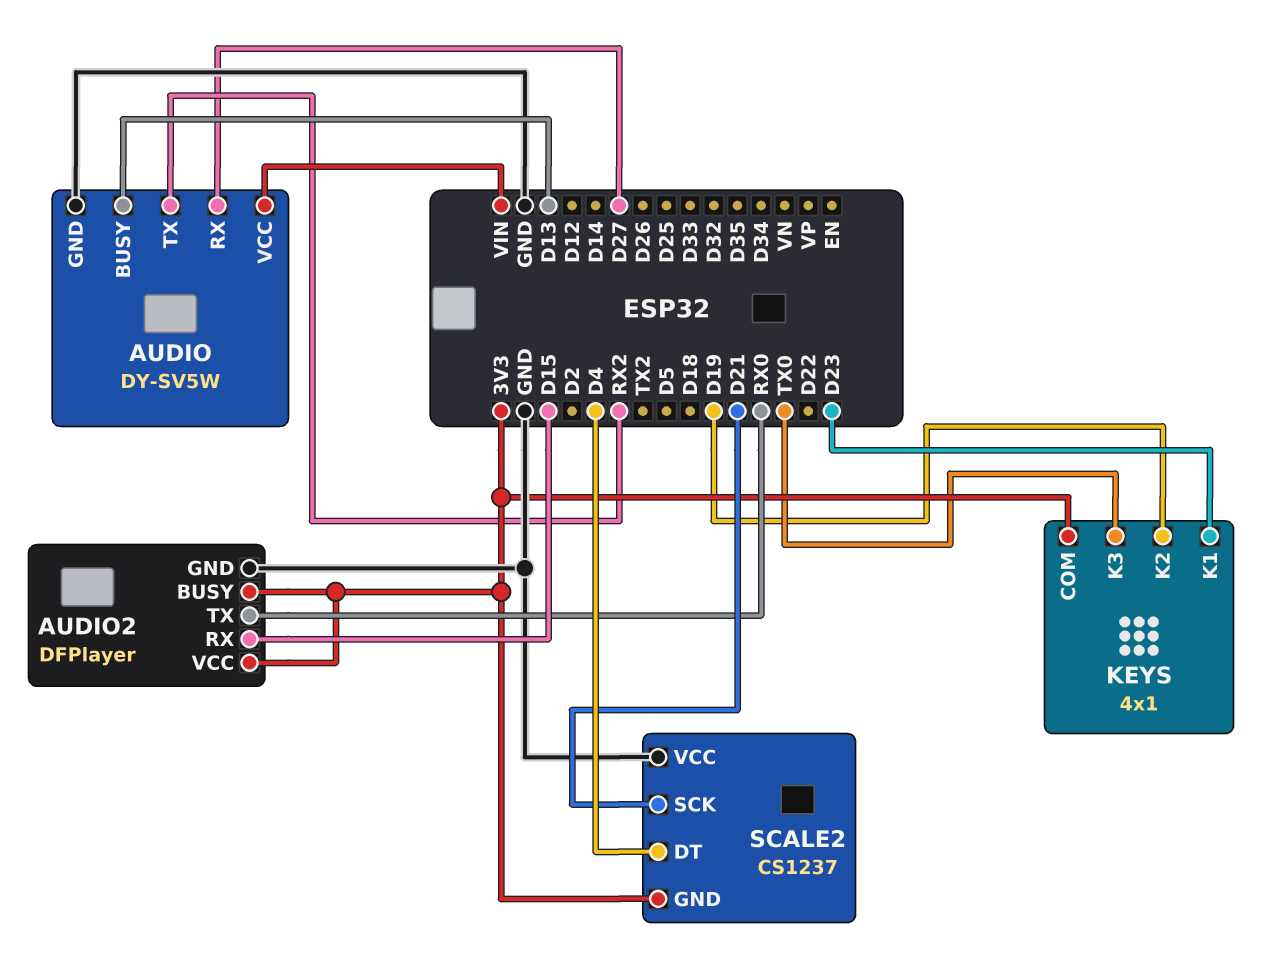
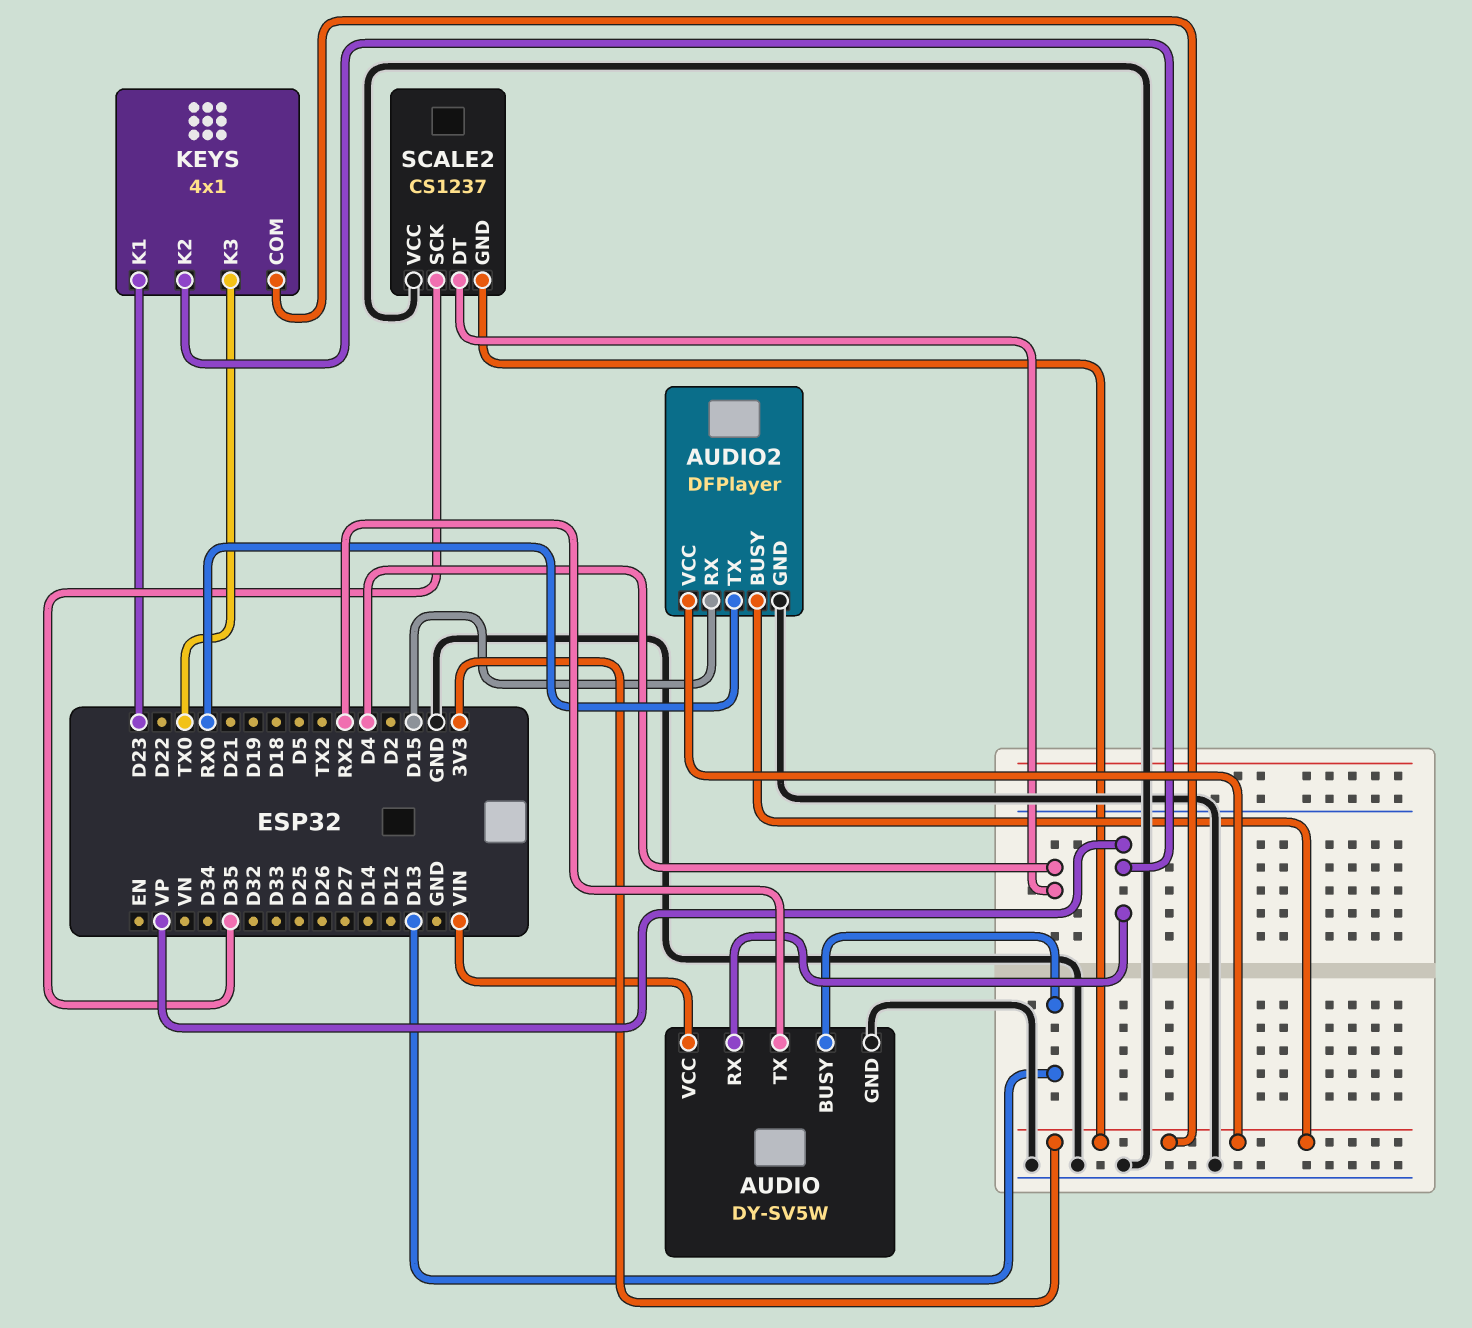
AUDIO pin RX: D27 -> VP
KEYS pin K2: D19 -> VP
SCALE2 pin SCK: D21 -> D35

